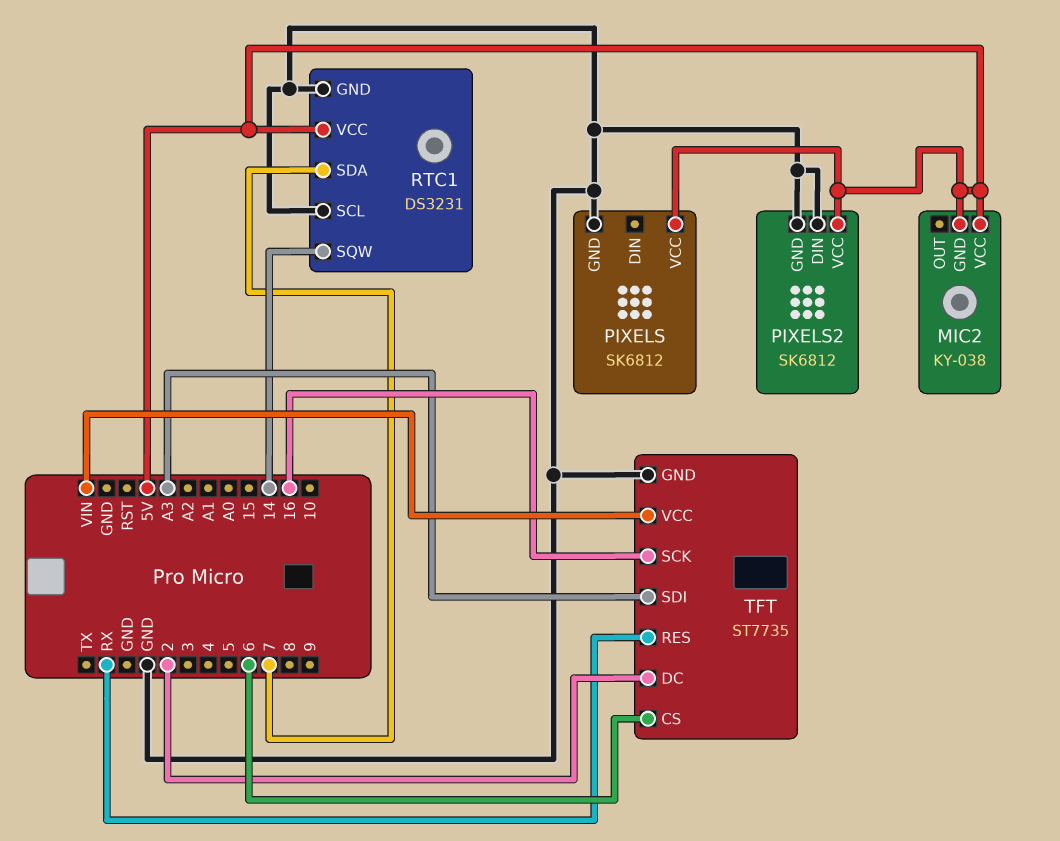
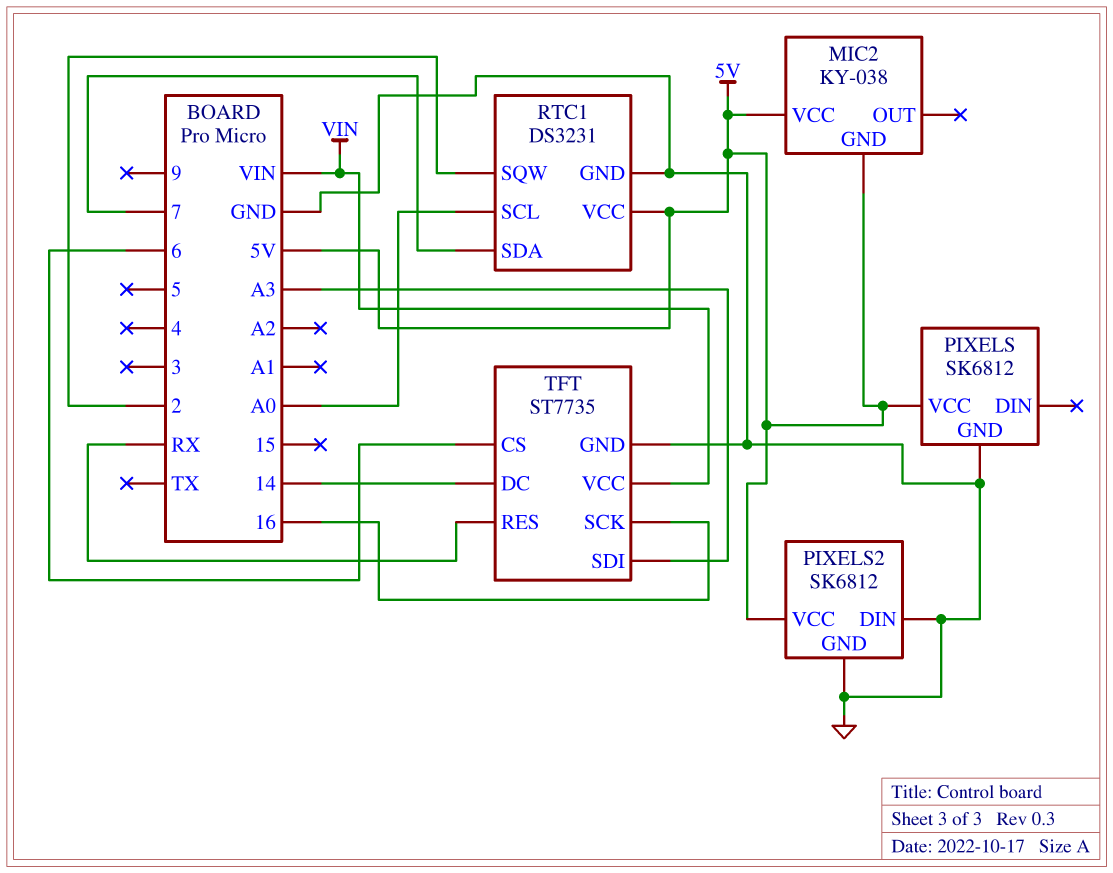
RTC1 pin SCL: GND -> A0
RTC1 pin SQW: 14 -> 2
TFT pin DC: 2 -> 14

